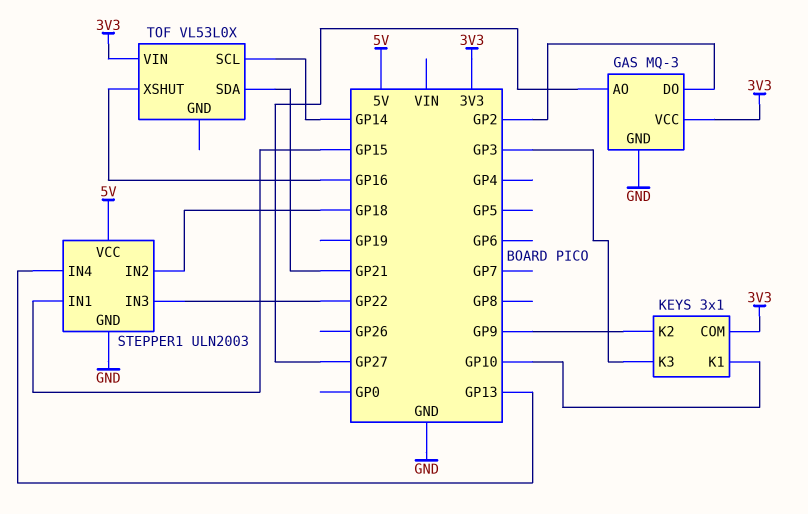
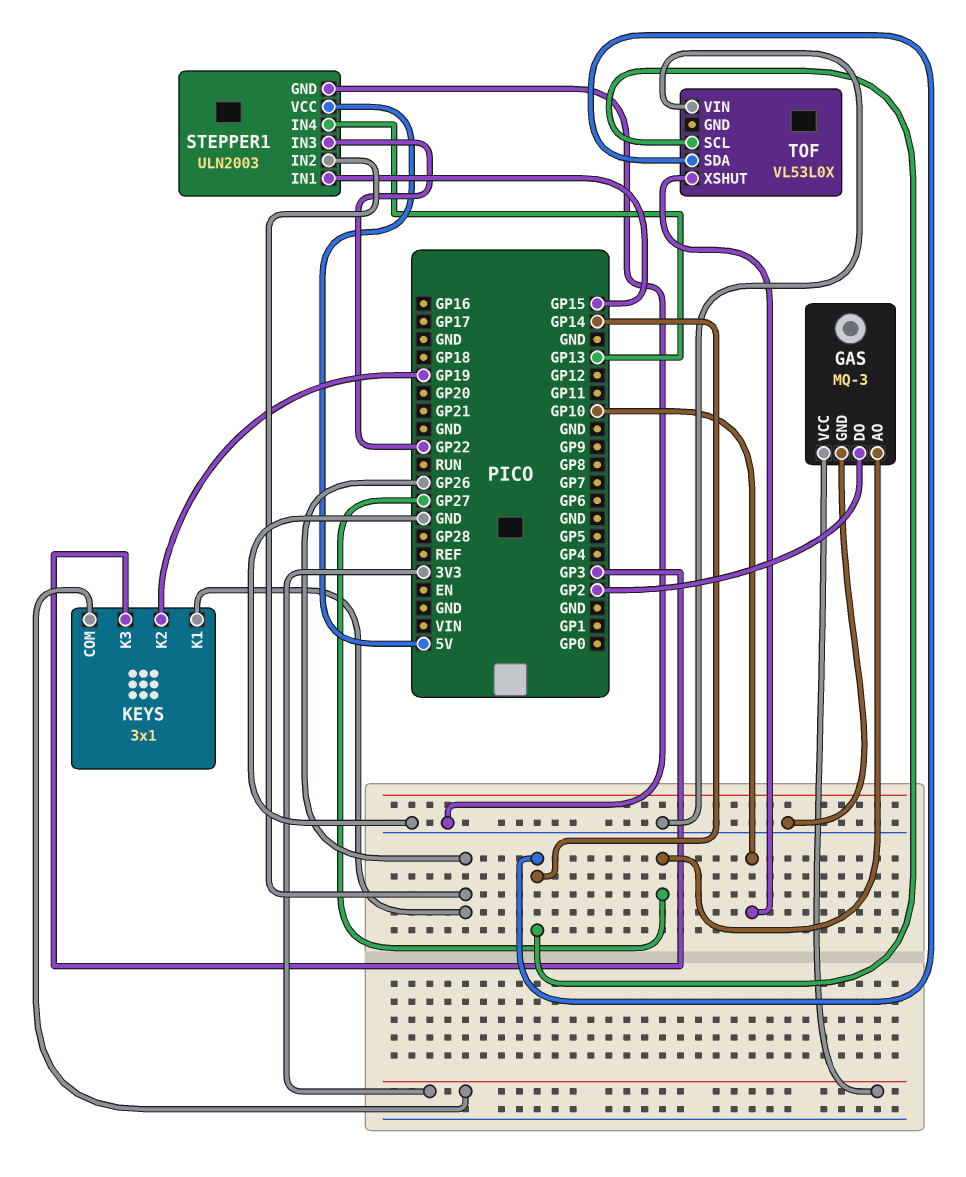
KEYS pin K1: GP10 -> GP26
KEYS pin K2: GP9 -> GP19
STEPPER1 pin IN2: GP18 -> GP26
TOF pin SDA: GP21 -> GP14
TOF pin VIN: 3V3 -> GND
TOF pin XSHUT: GP16 -> GP10

